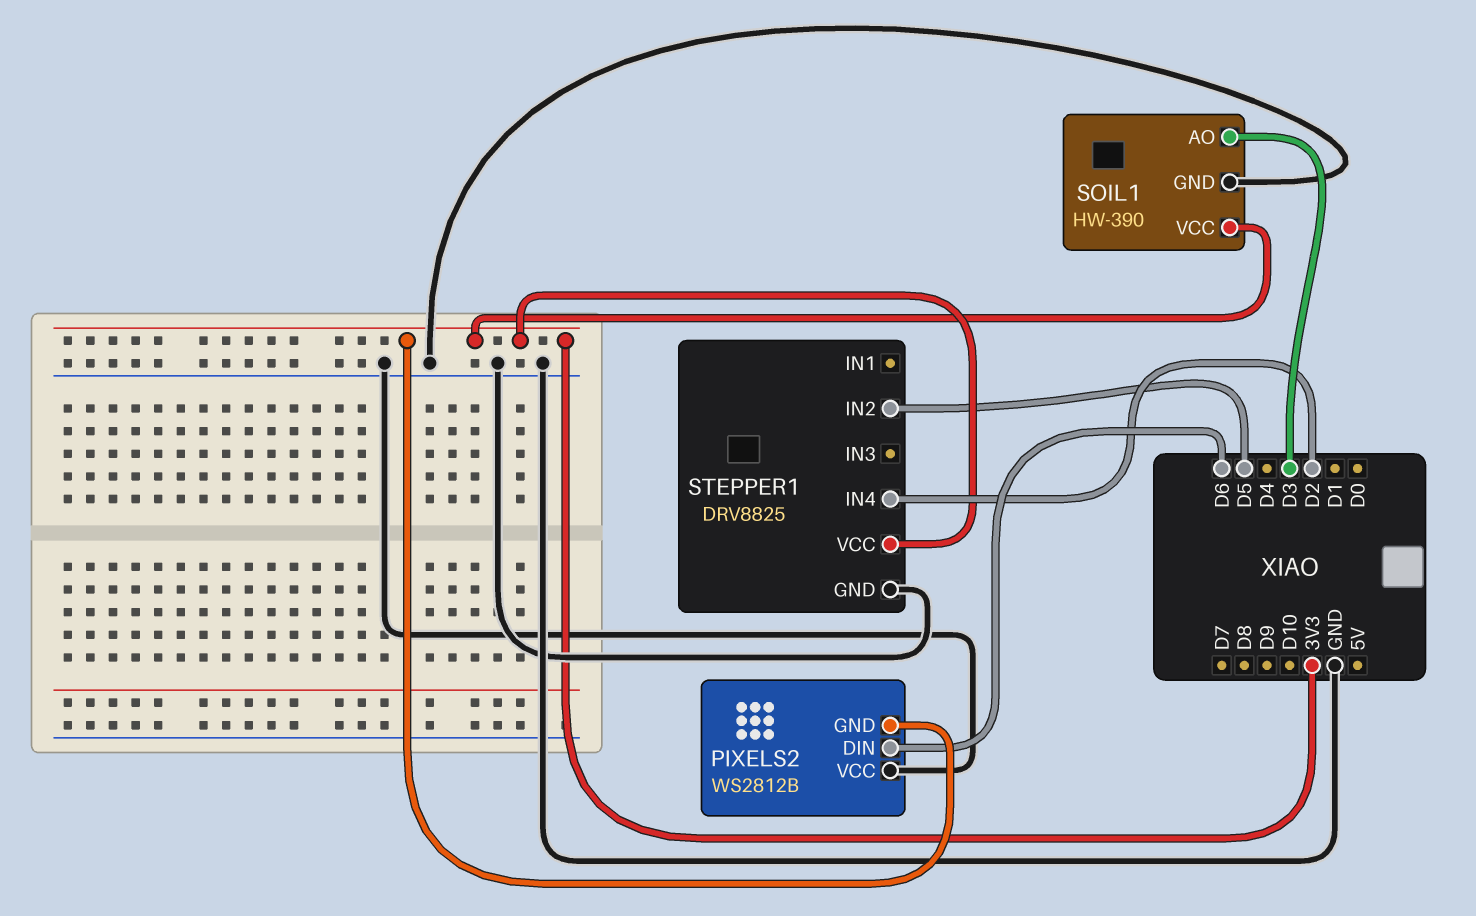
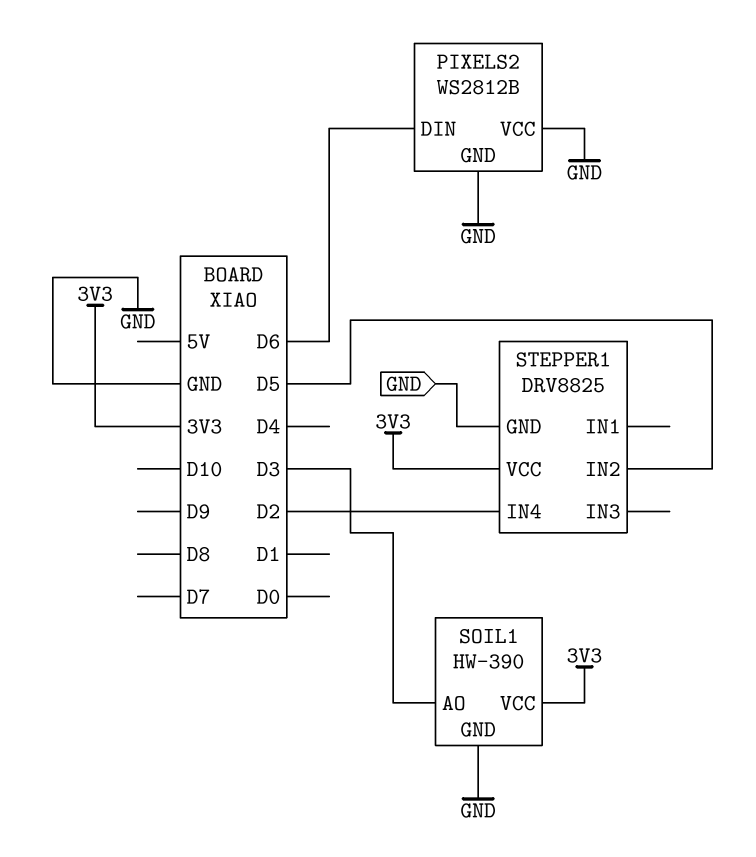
PIXELS2 pin GND: 3V3 -> GND

